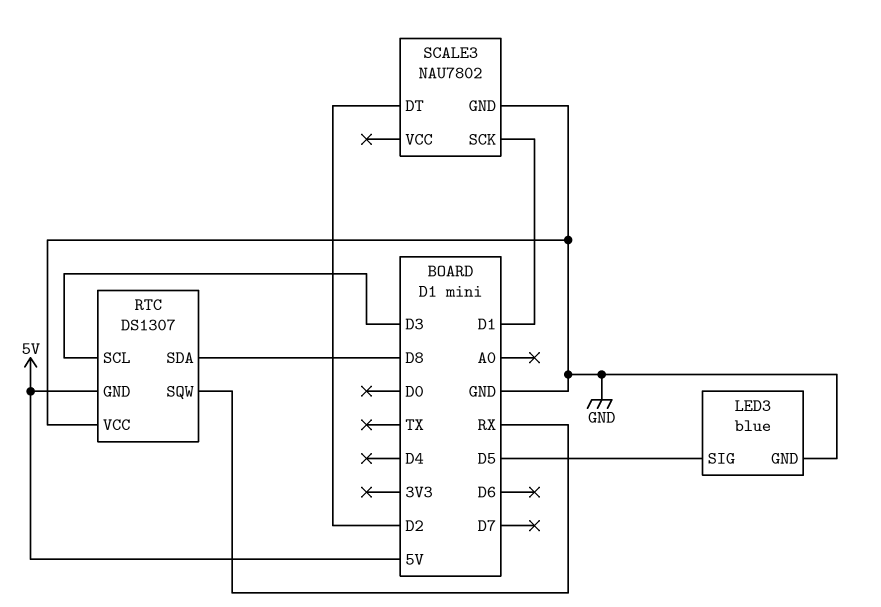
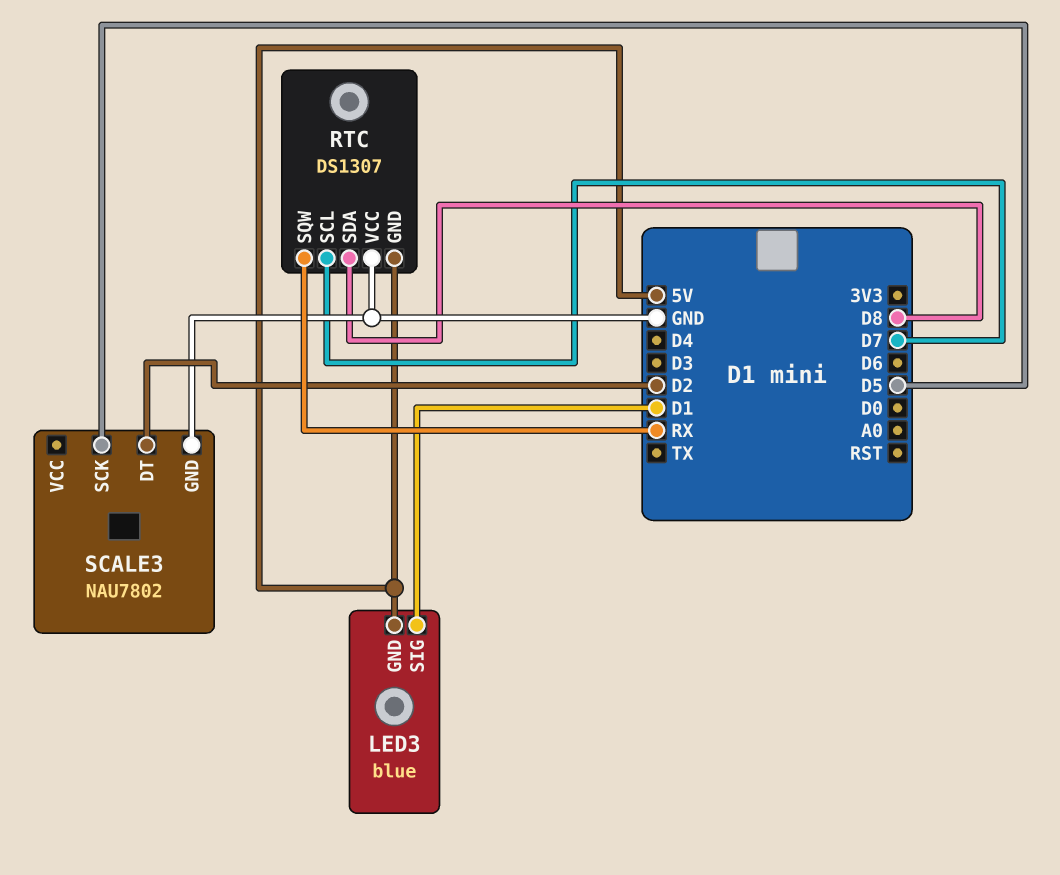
LED3 pin GND: GND -> 5V
LED3 pin SIG: D5 -> D1
RTC pin SCL: D3 -> D7
SCALE3 pin SCK: D1 -> D5

